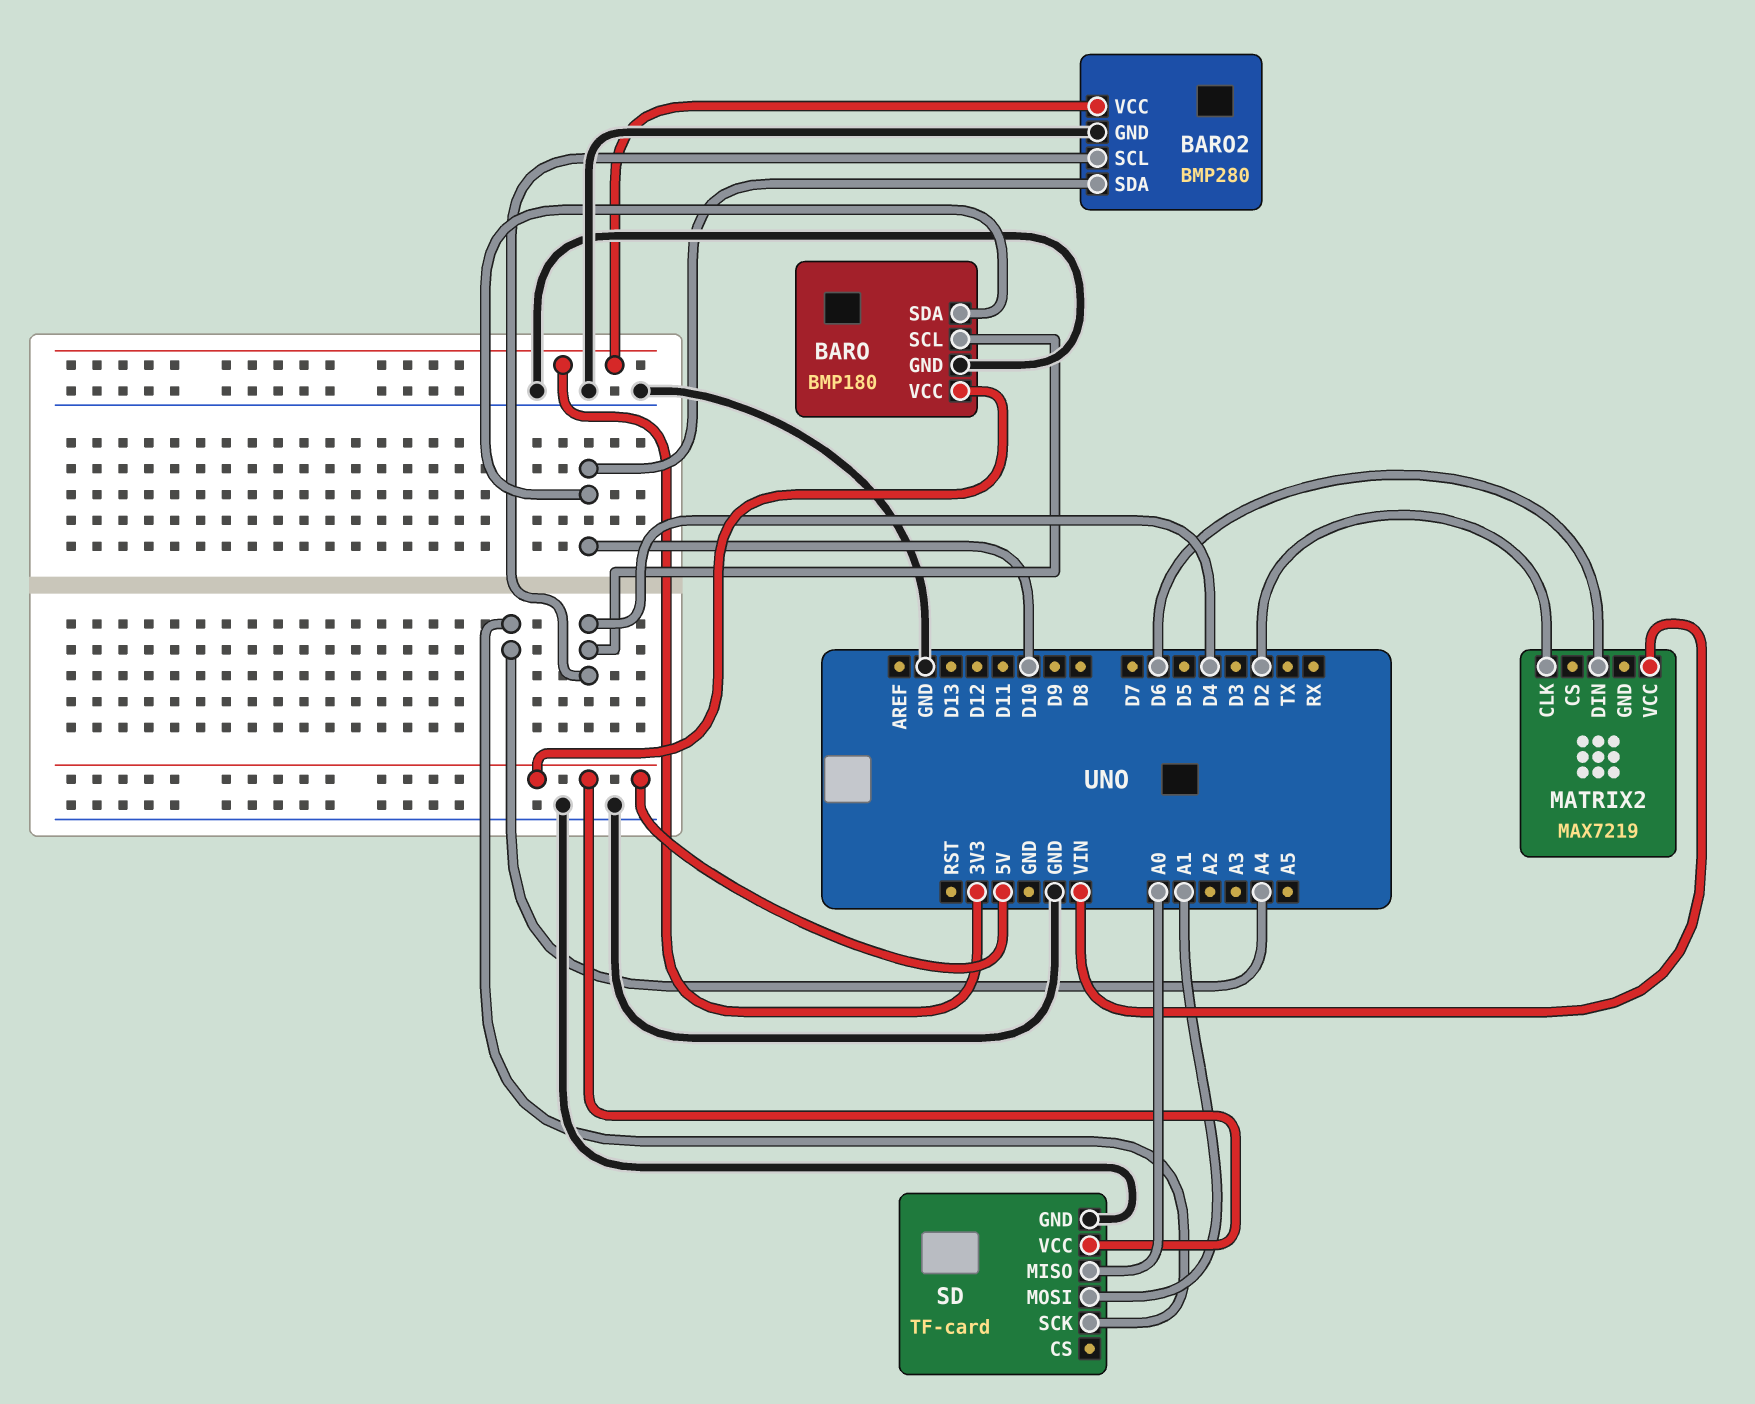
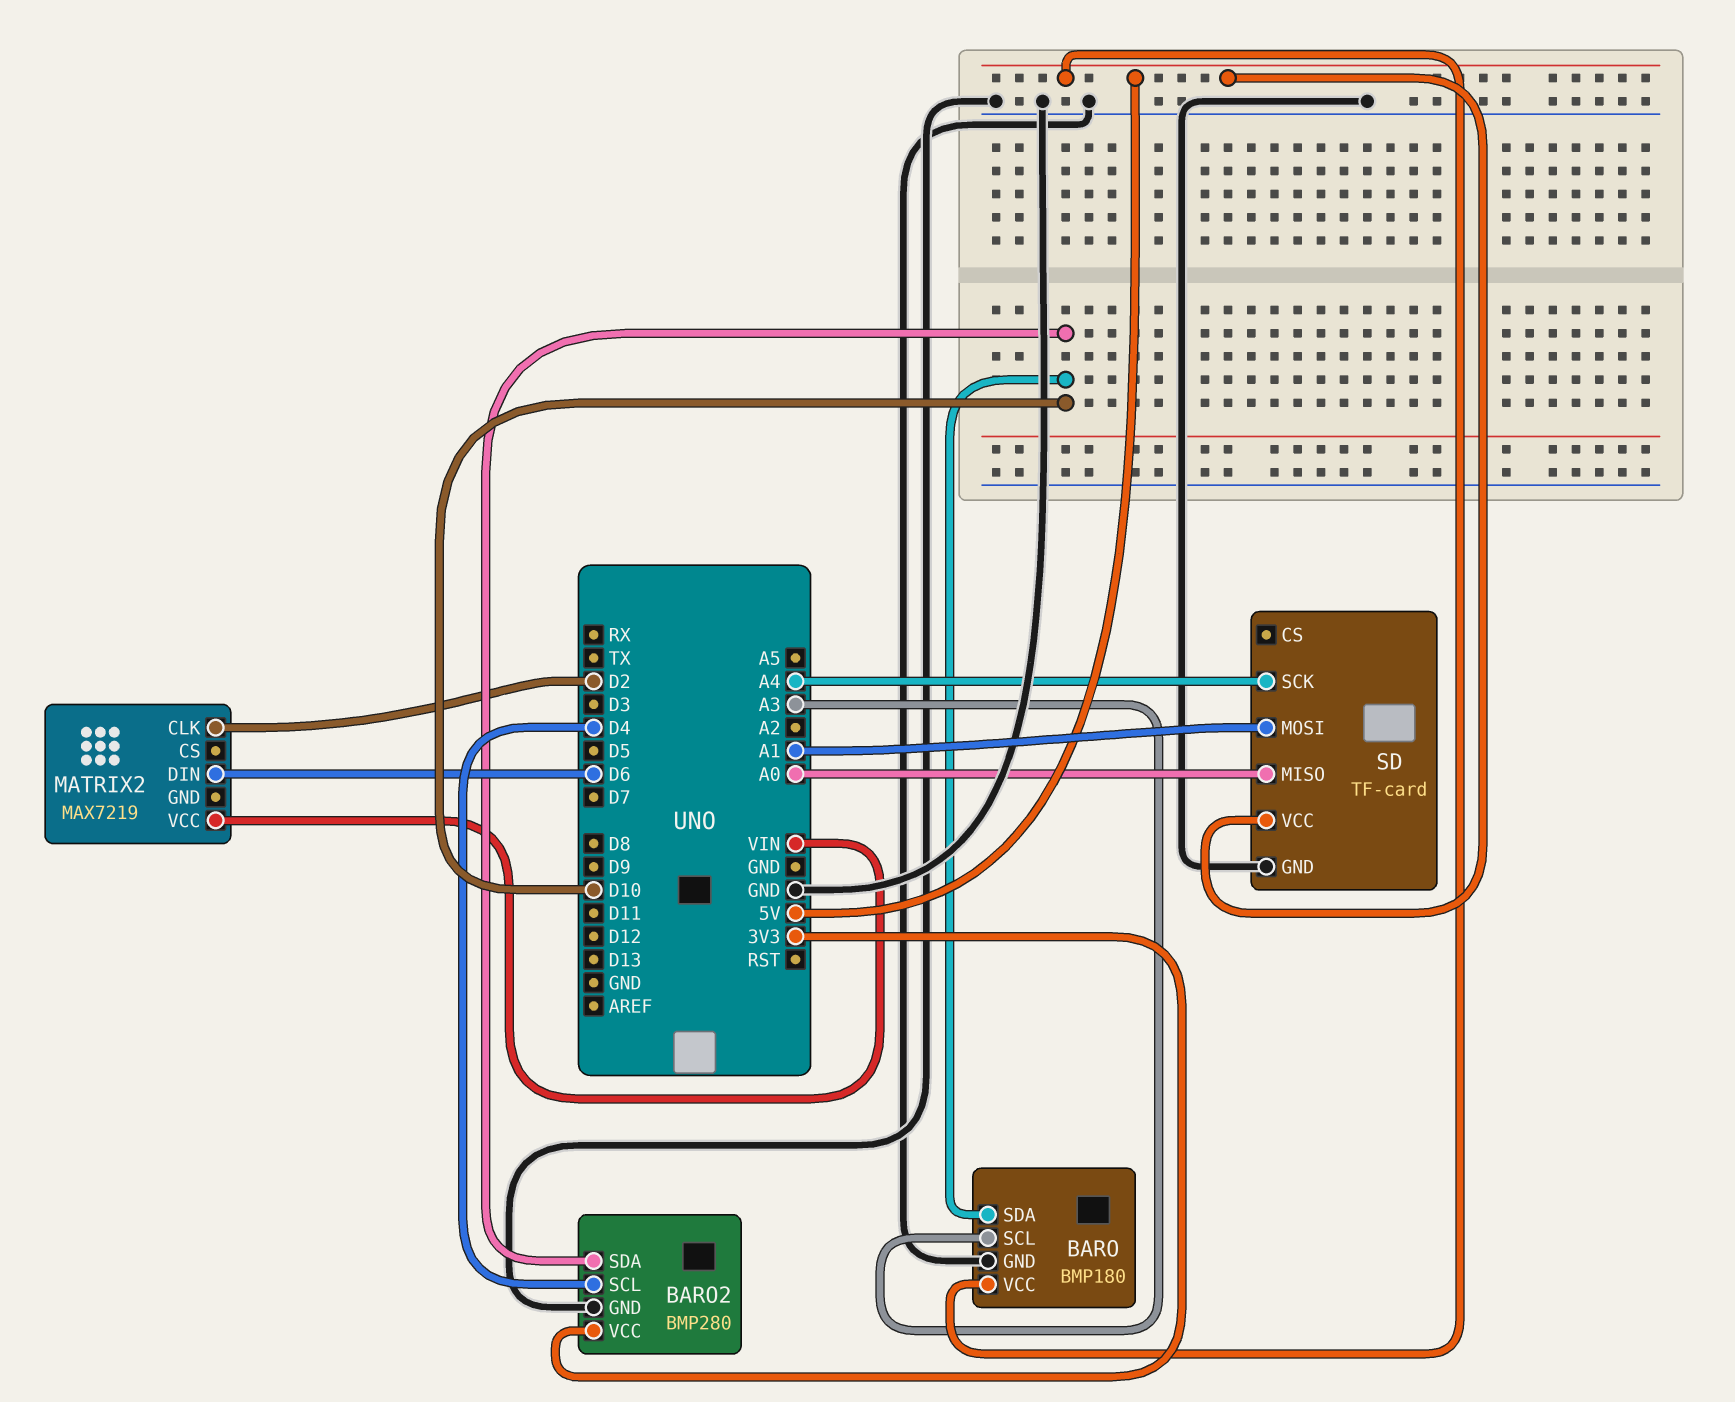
BARO pin SCL: D4 -> A3

